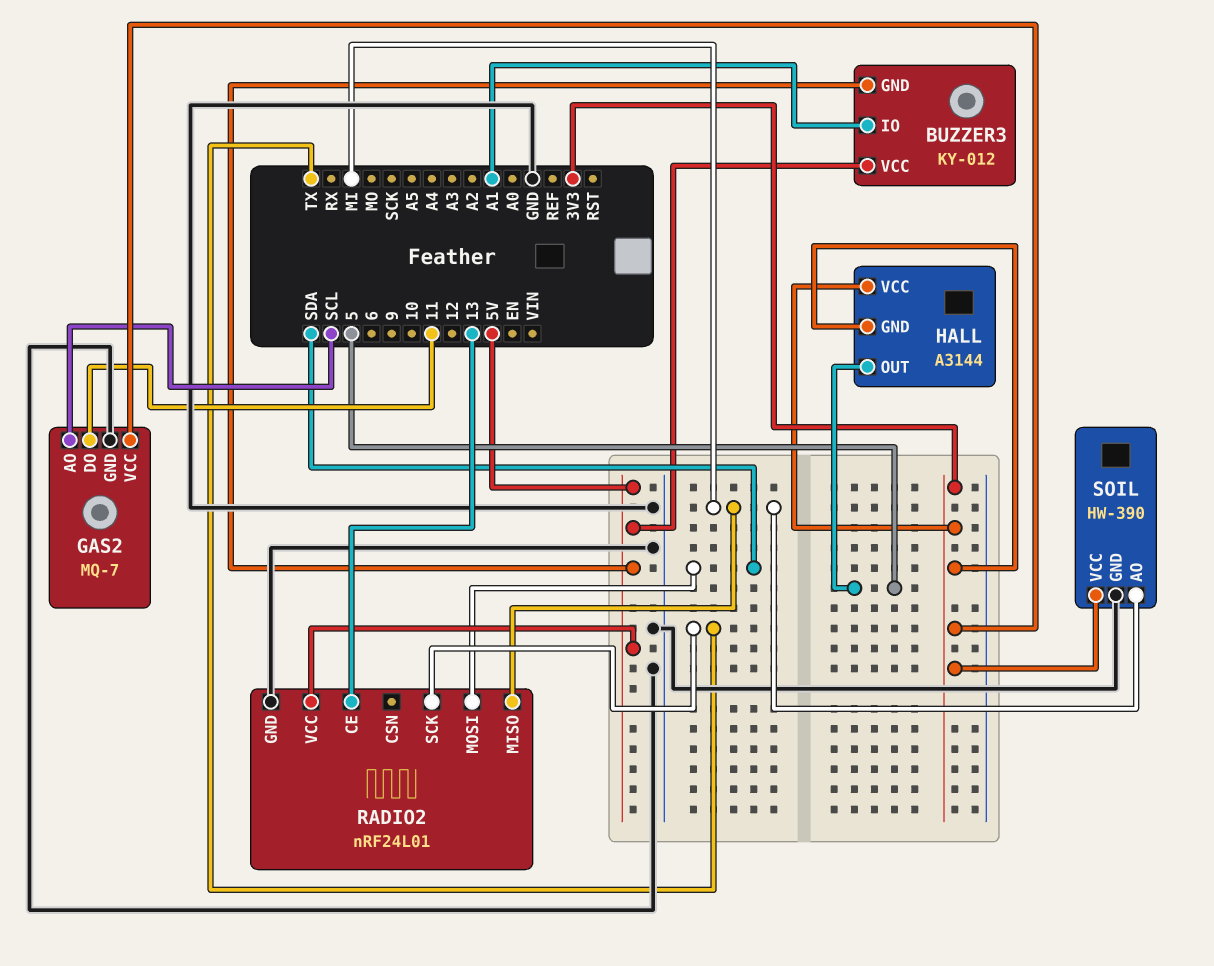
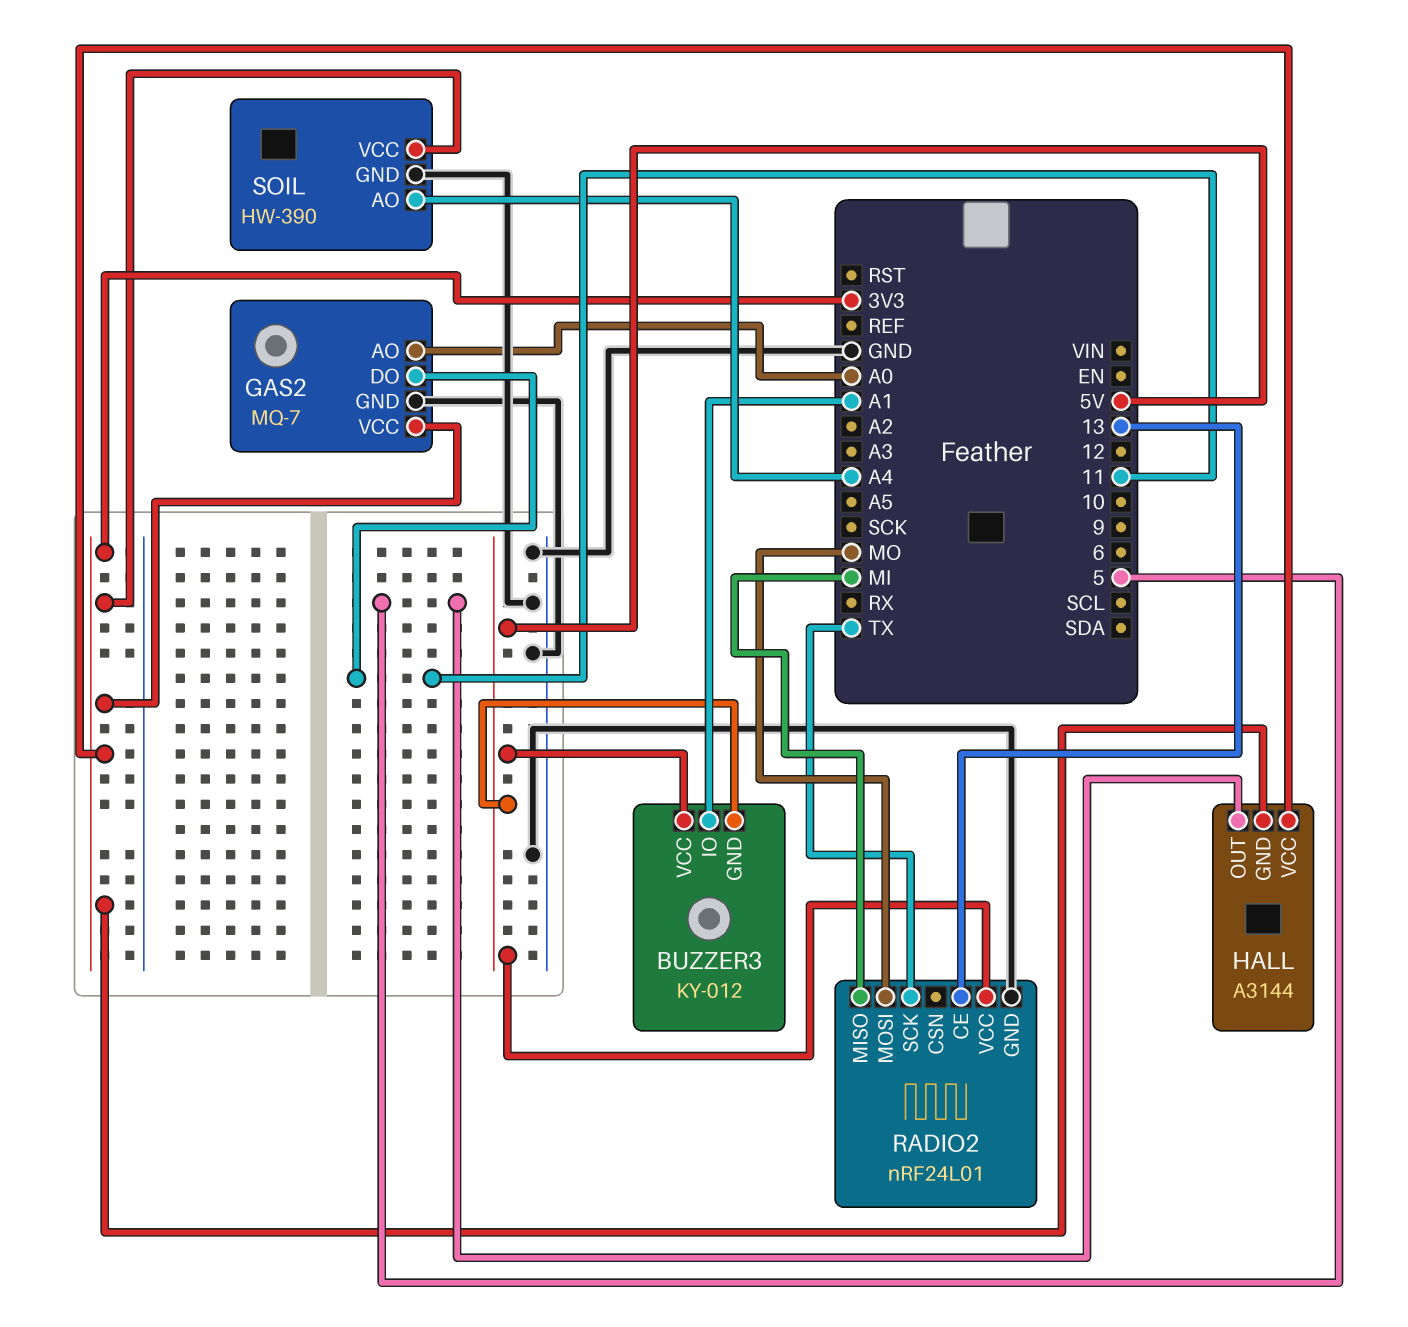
GAS2 pin AO: SCL -> A0
RADIO2 pin MOSI: SDA -> MO
SOIL pin AO: MI -> A4

